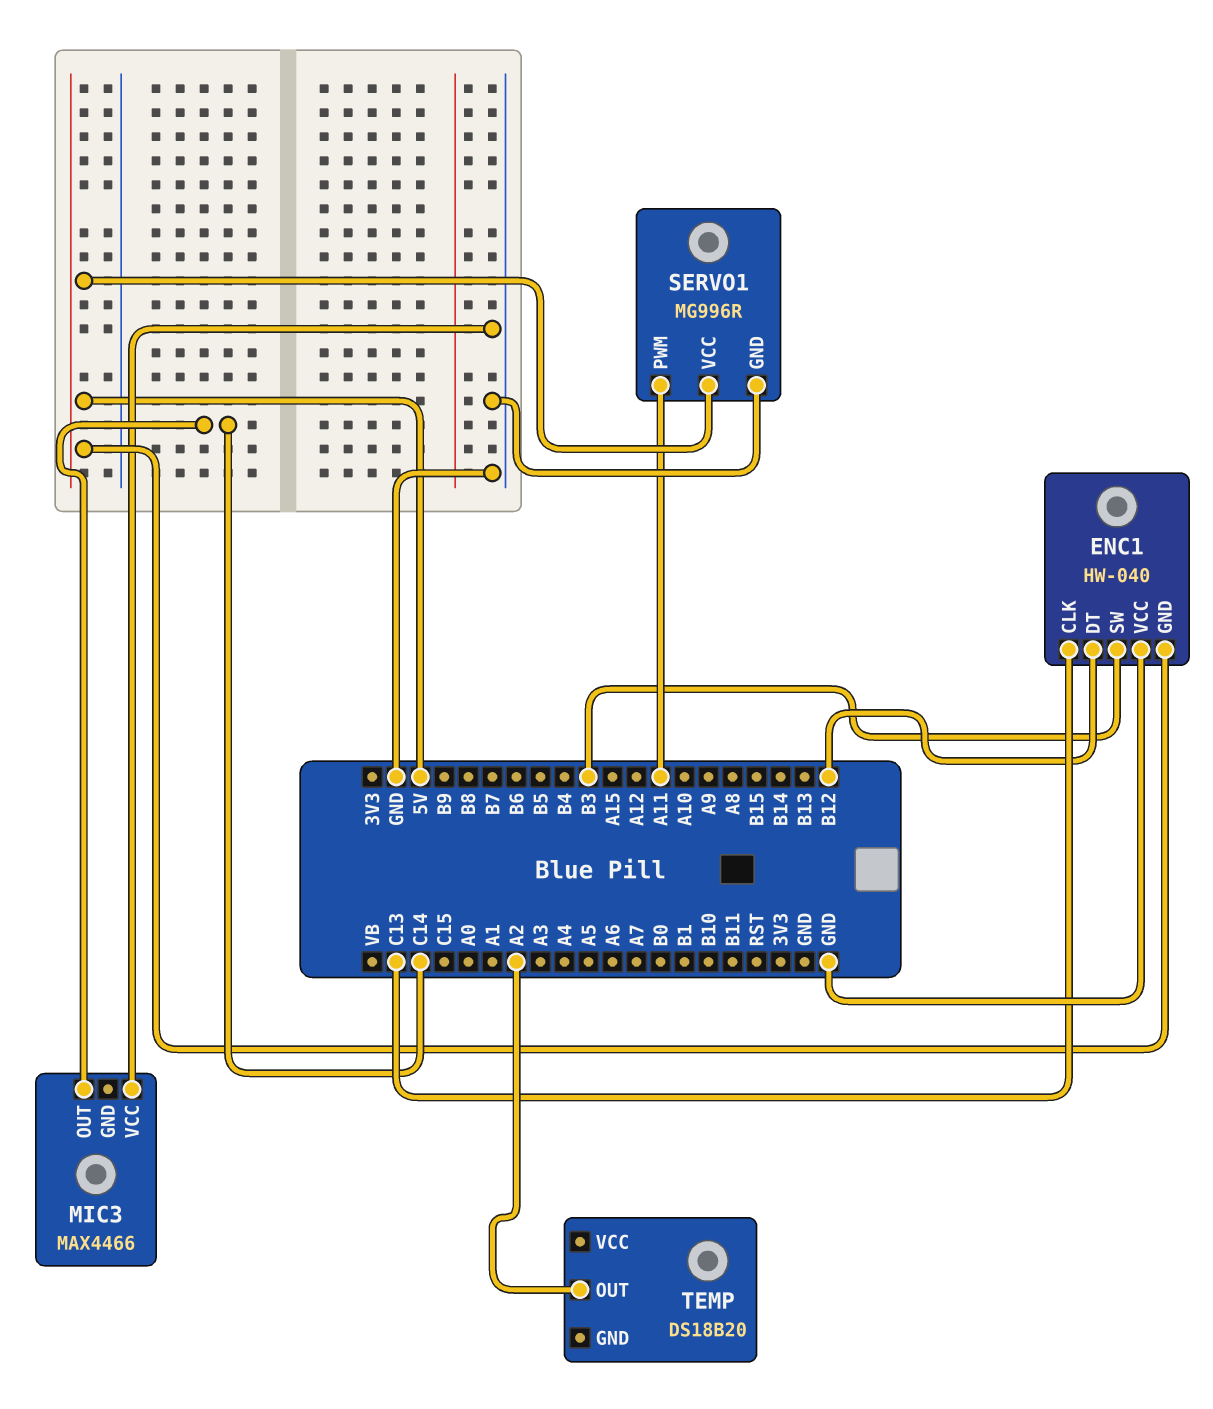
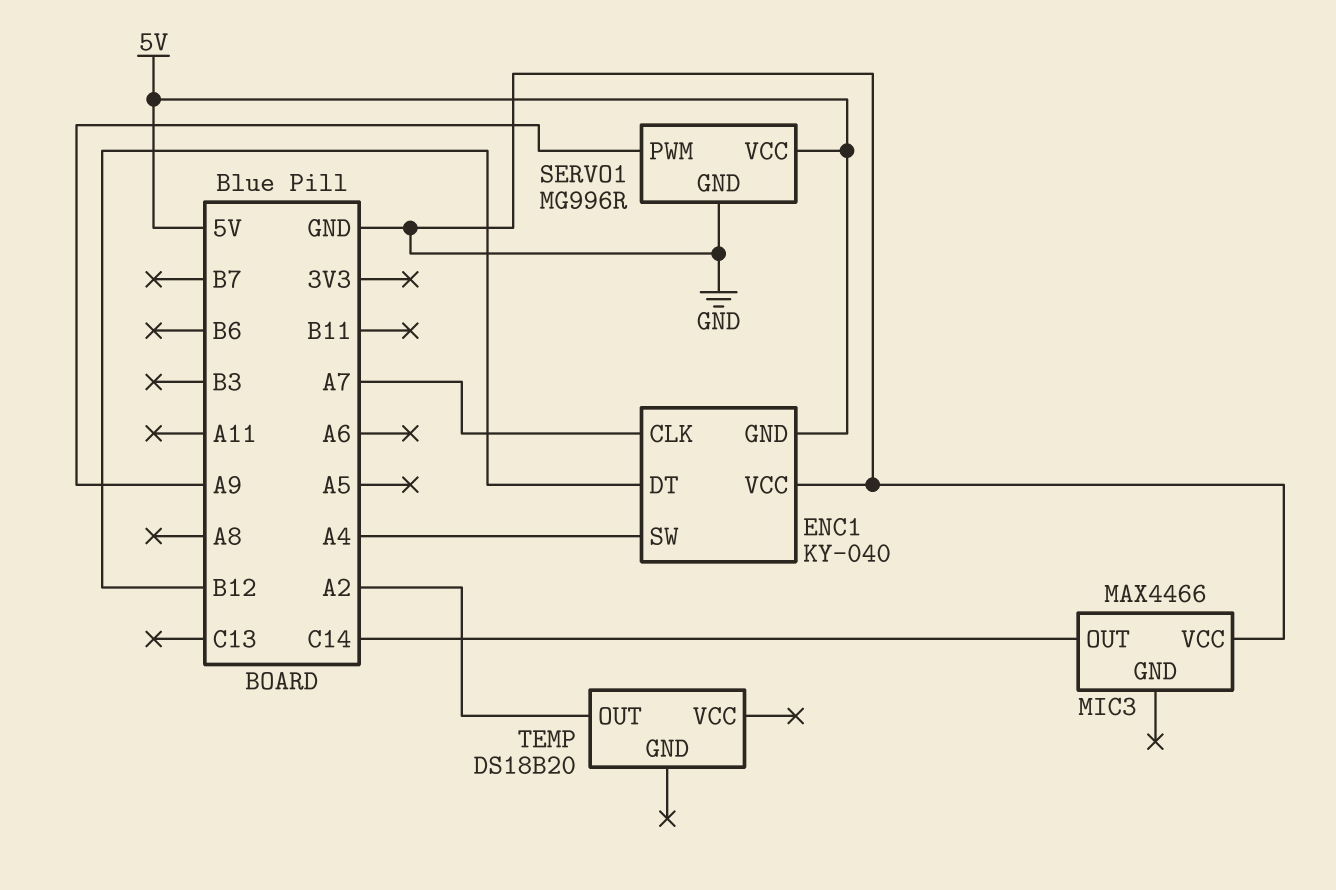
ENC1: HW-040 -> KY-040
ENC1 pin CLK: C13 -> A7
ENC1 pin SW: B3 -> A4
SERVO1 pin PWM: A11 -> A9

